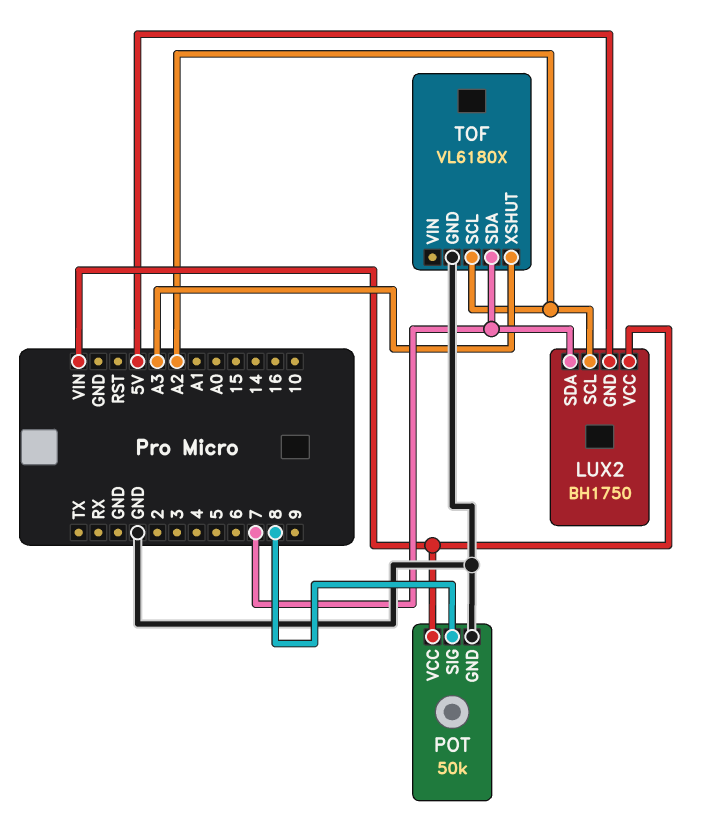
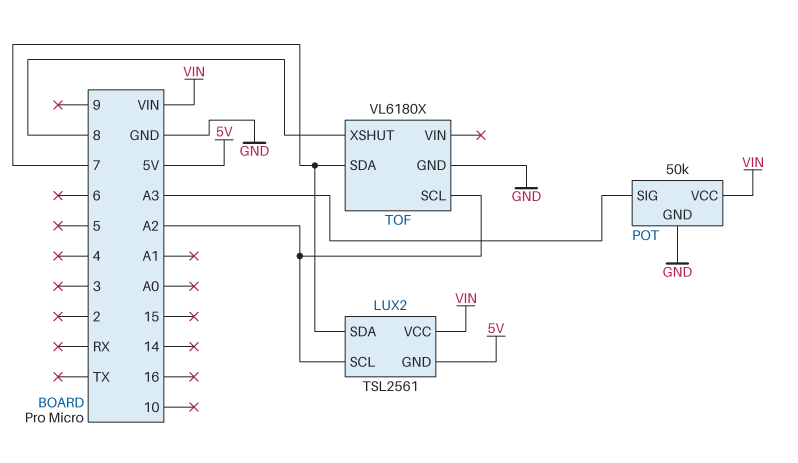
LUX2: BH1750 -> TSL2561
POT pin SIG: 8 -> A3
TOF pin XSHUT: A3 -> 8

